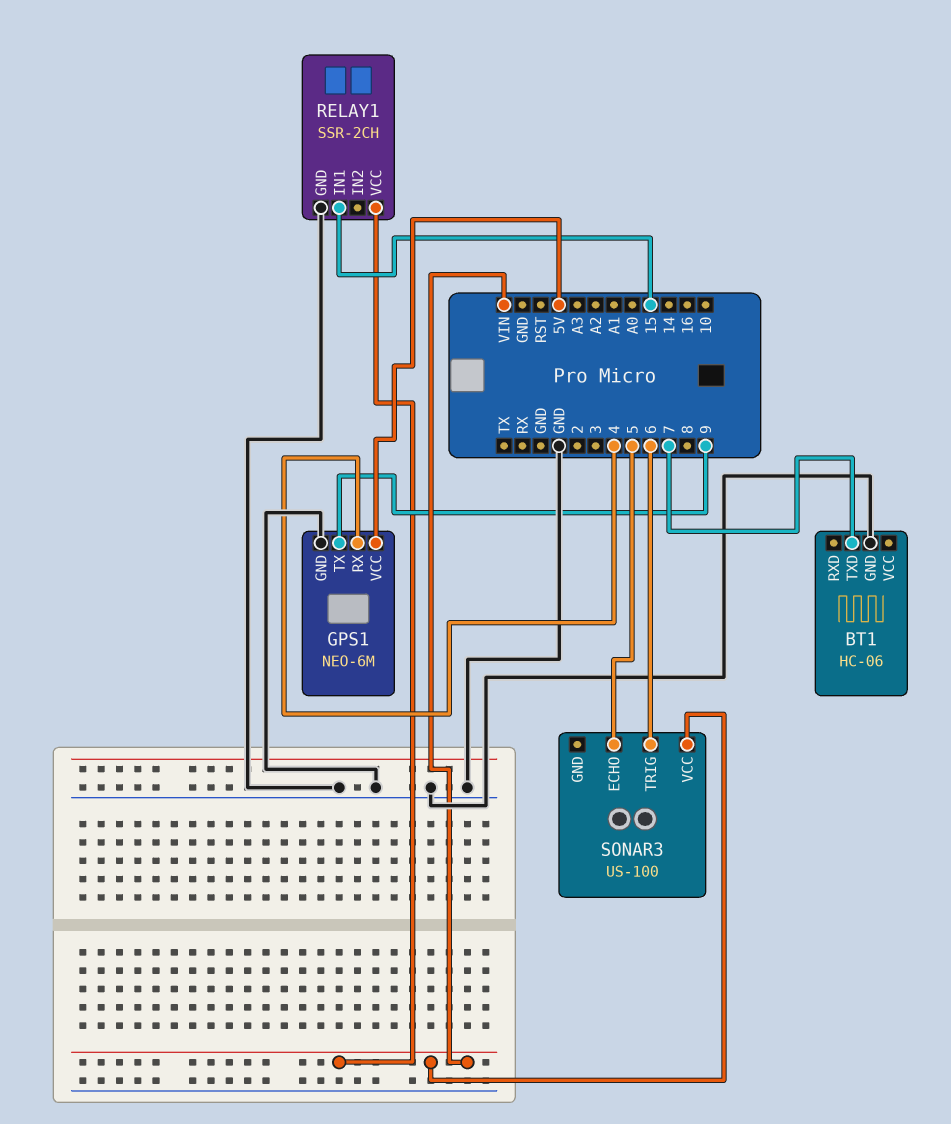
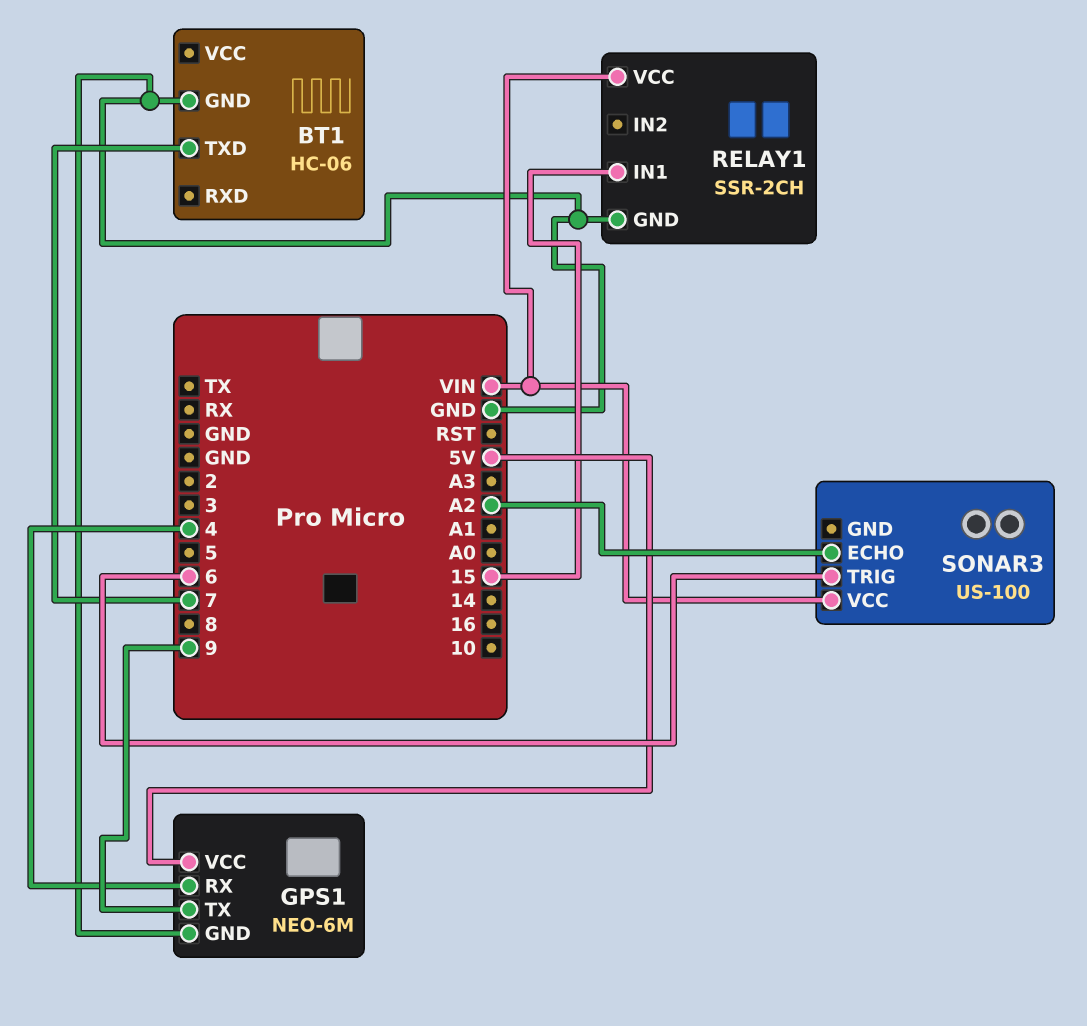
SONAR3 pin ECHO: 5 -> A2

